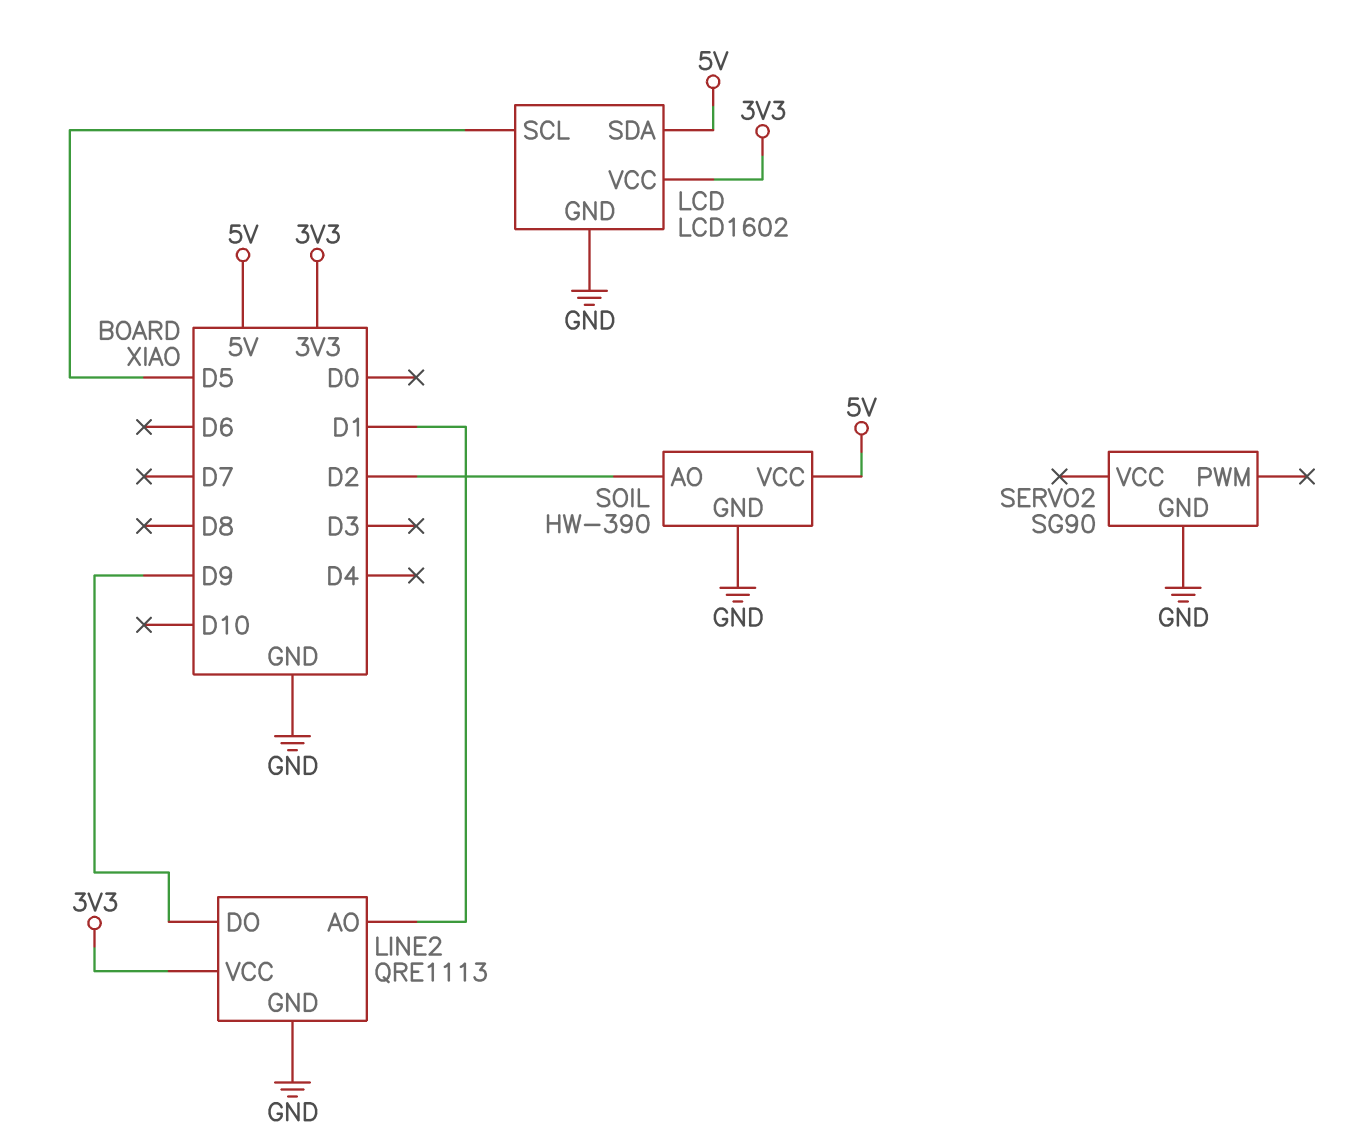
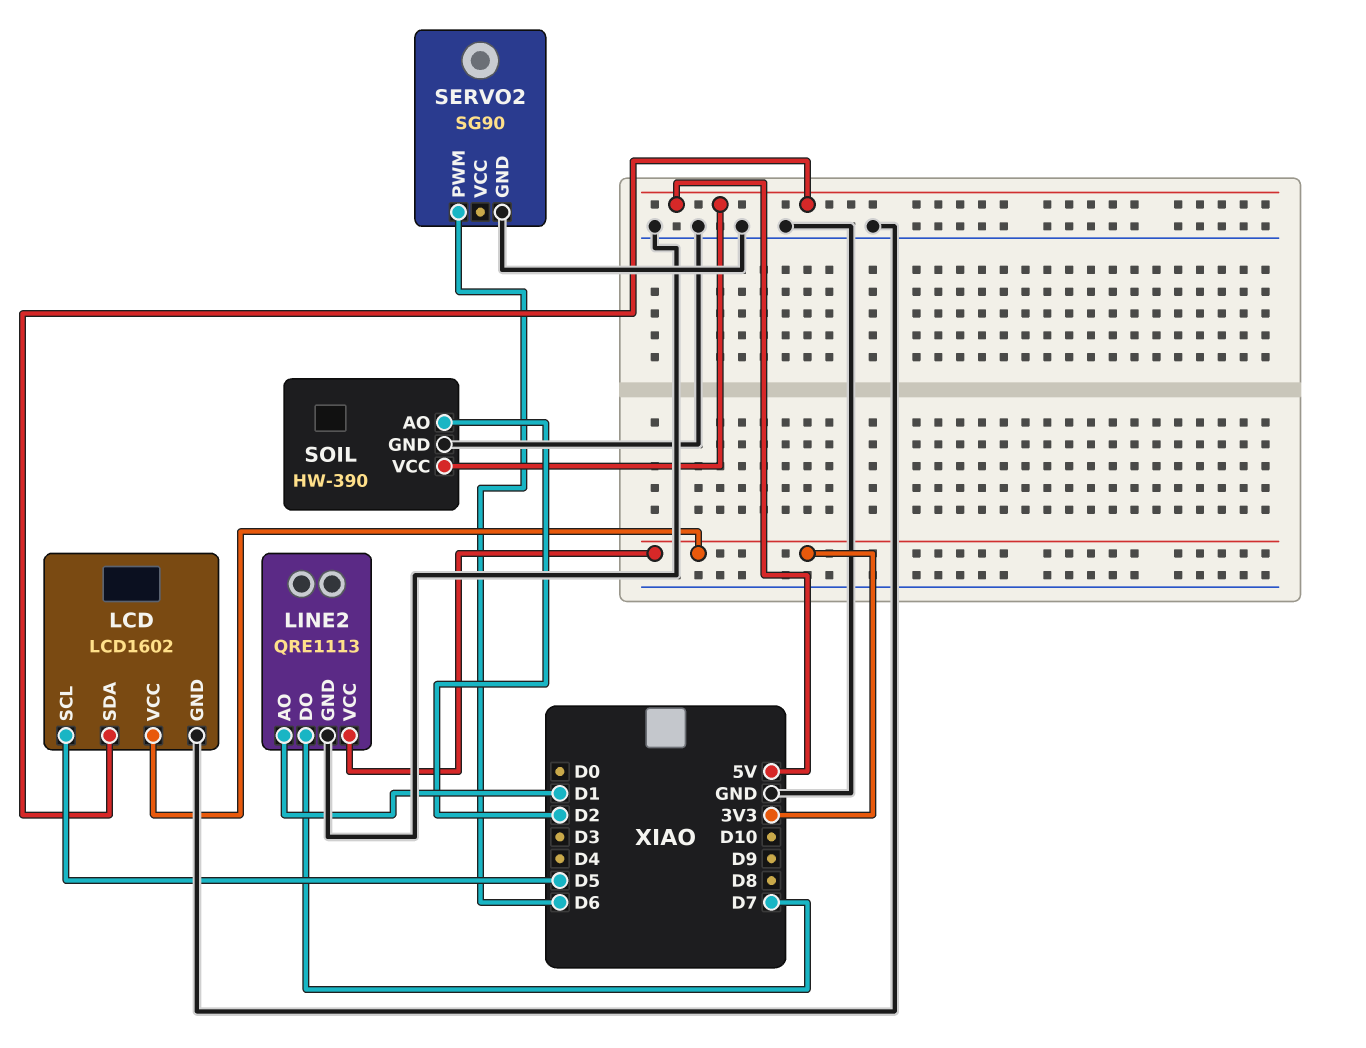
LINE2 pin DO: D9 -> D7
SERVO2 pin PWM: none -> D6

